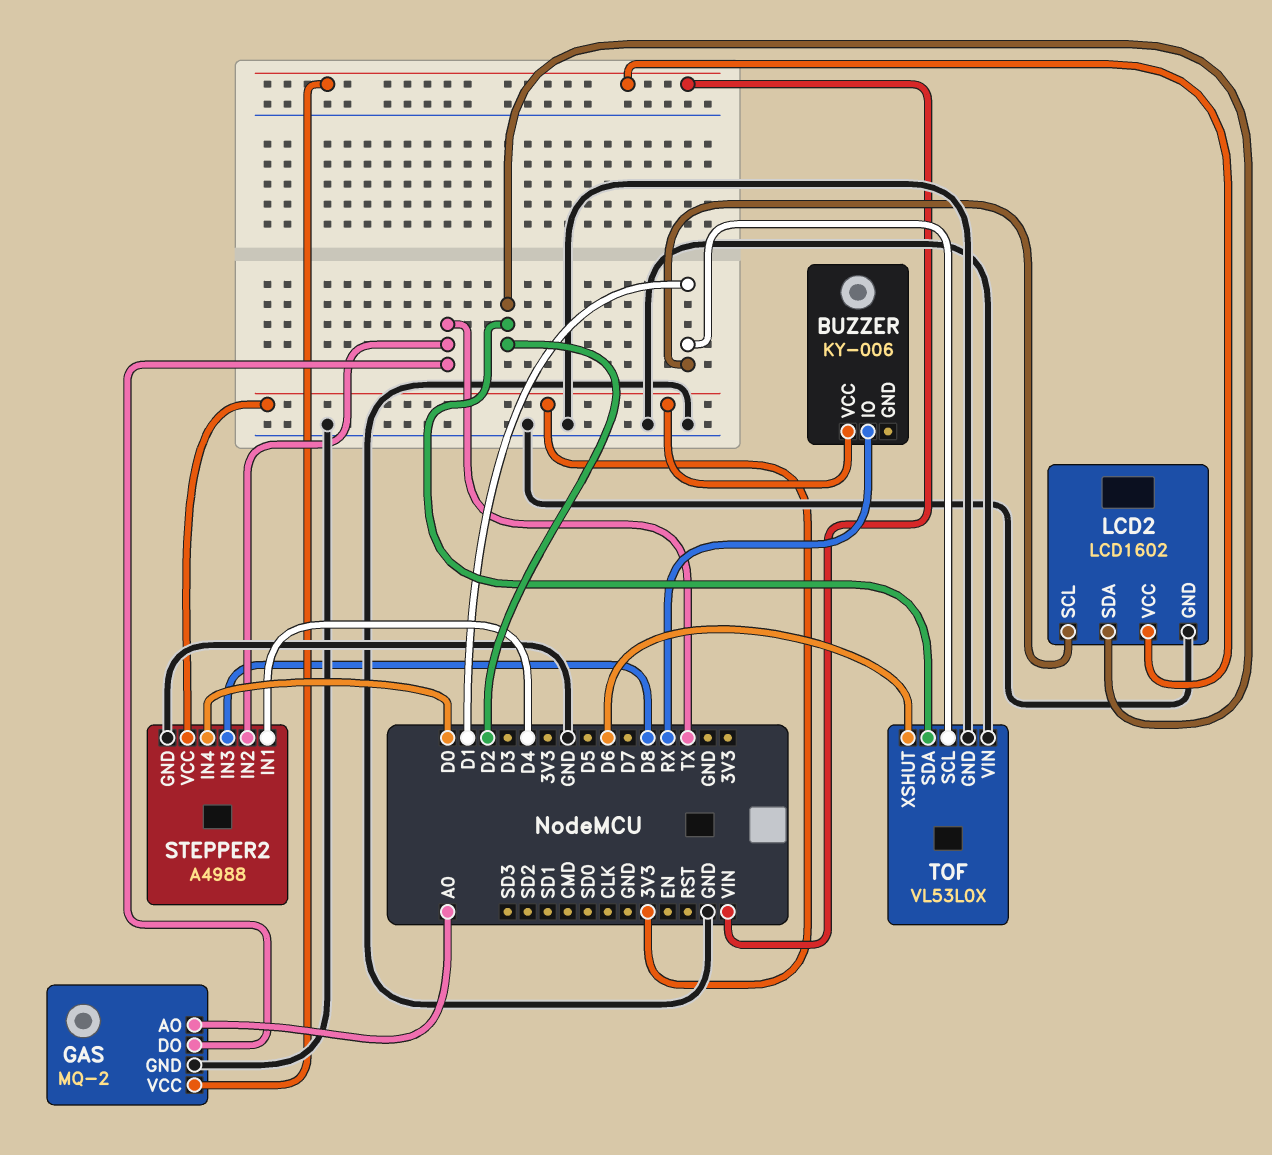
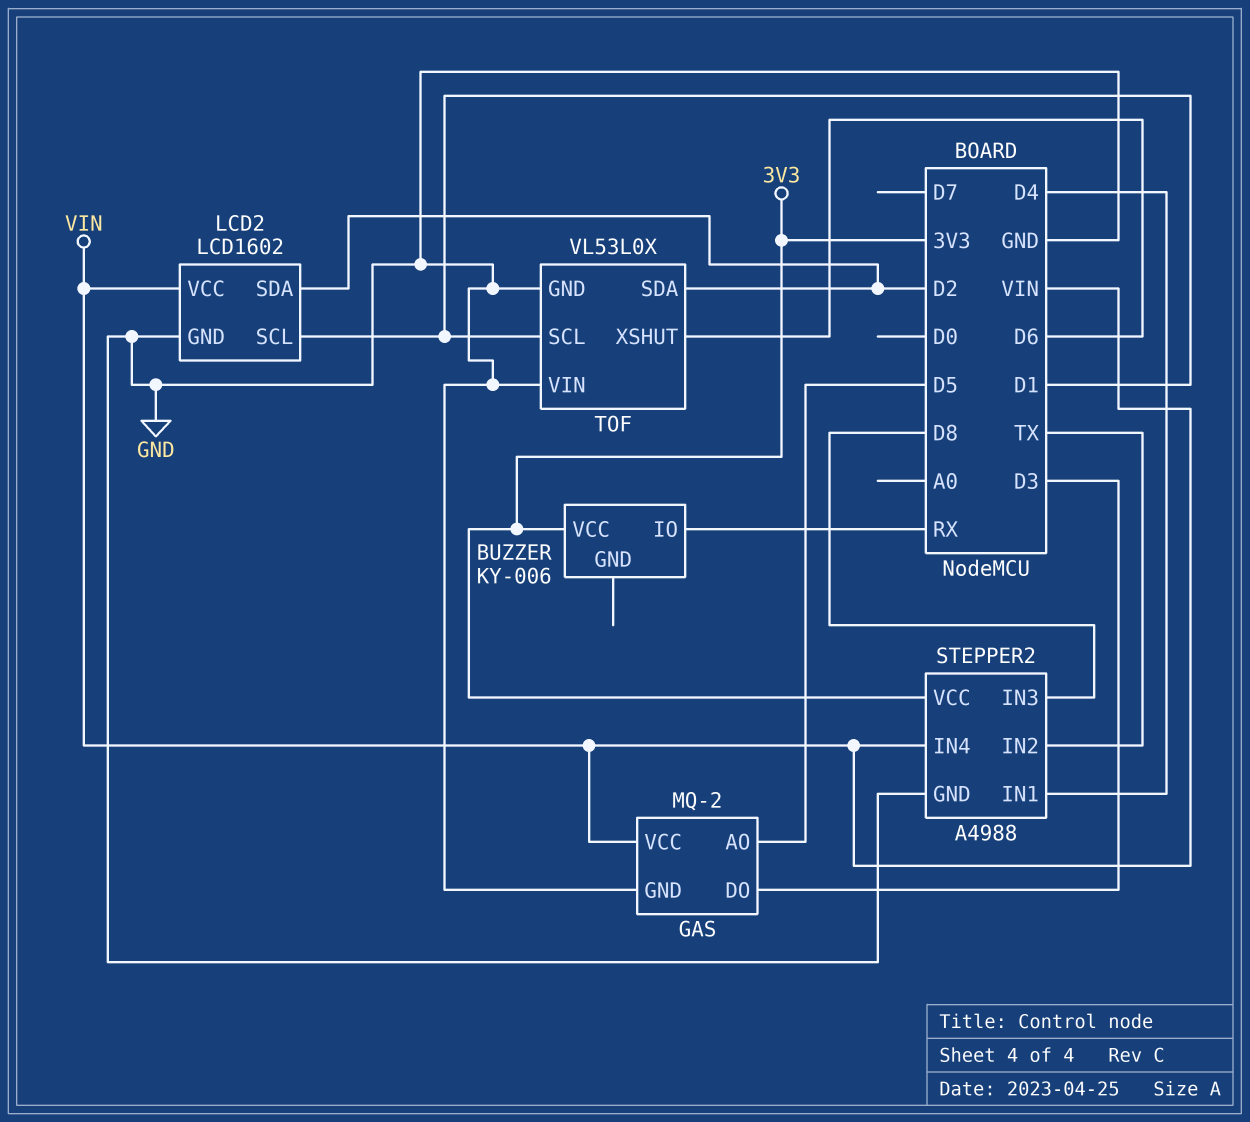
GAS pin AO: A0 -> D5
GAS pin DO: TX -> D3
STEPPER2 pin IN4: D0 -> VIN

